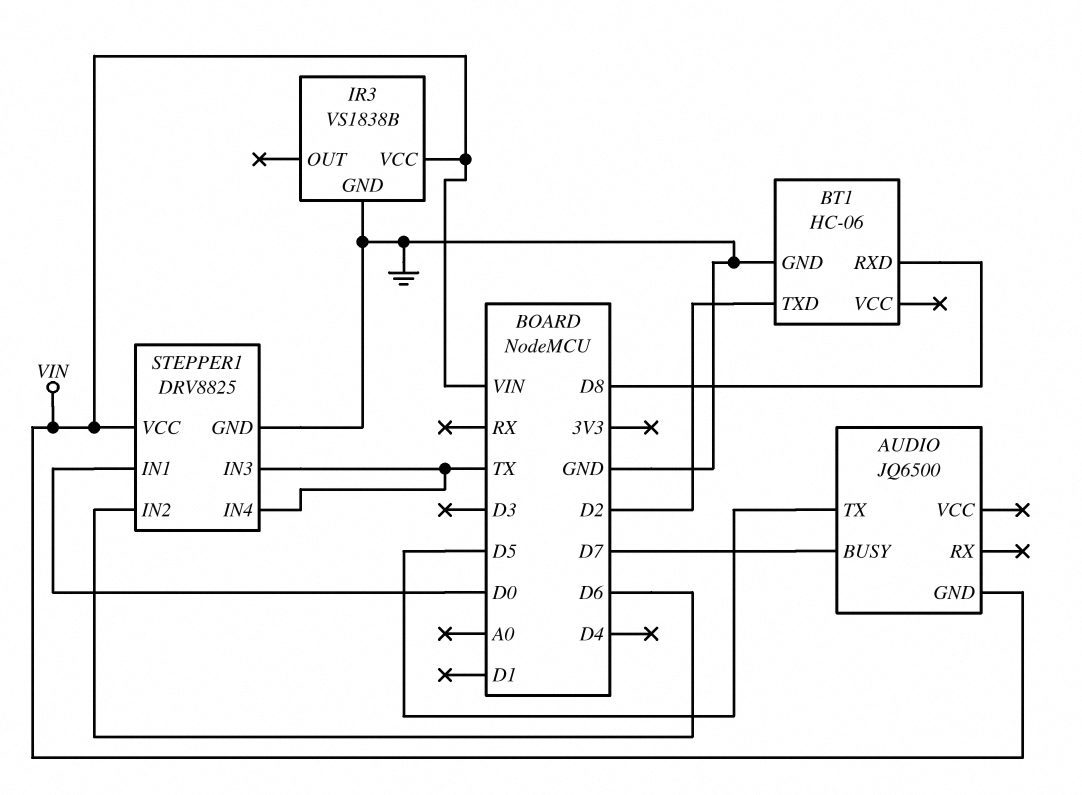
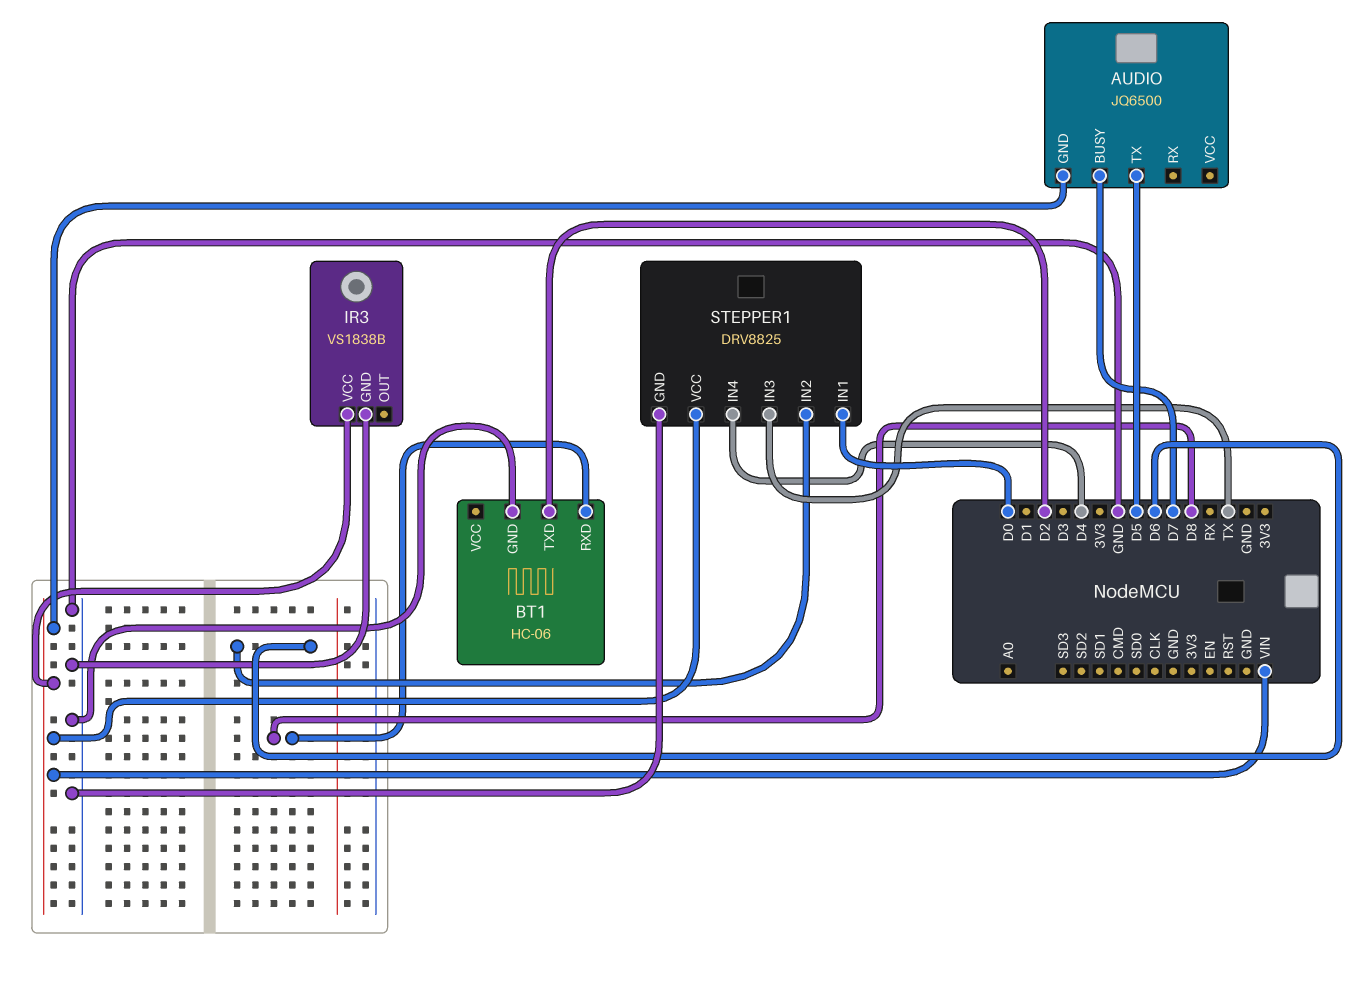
STEPPER1 pin IN4: TX -> D4

